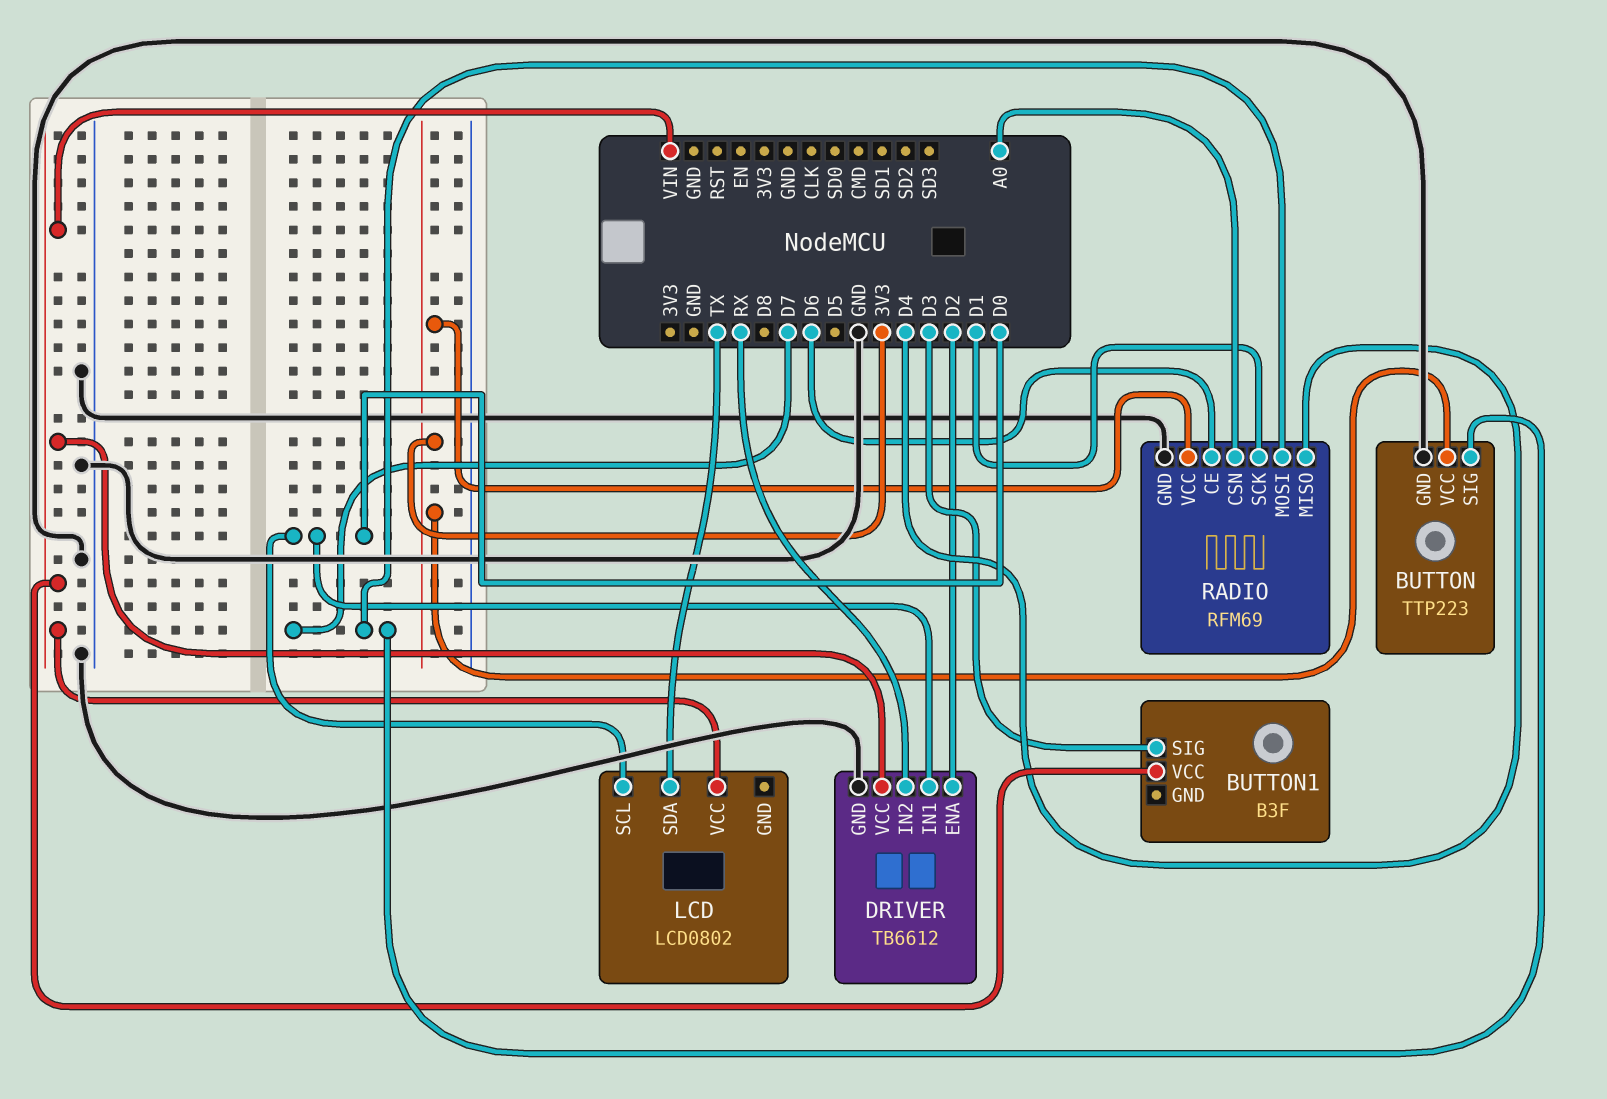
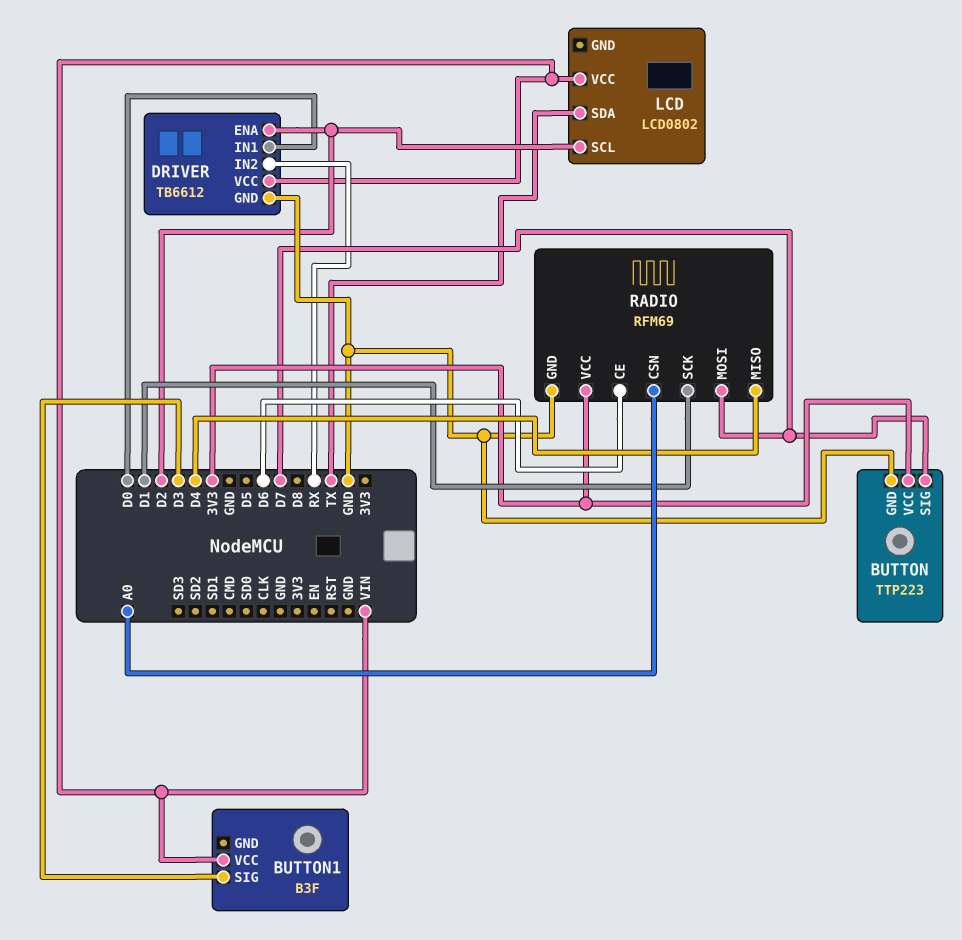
LCD pin SCL: D0 -> D2

